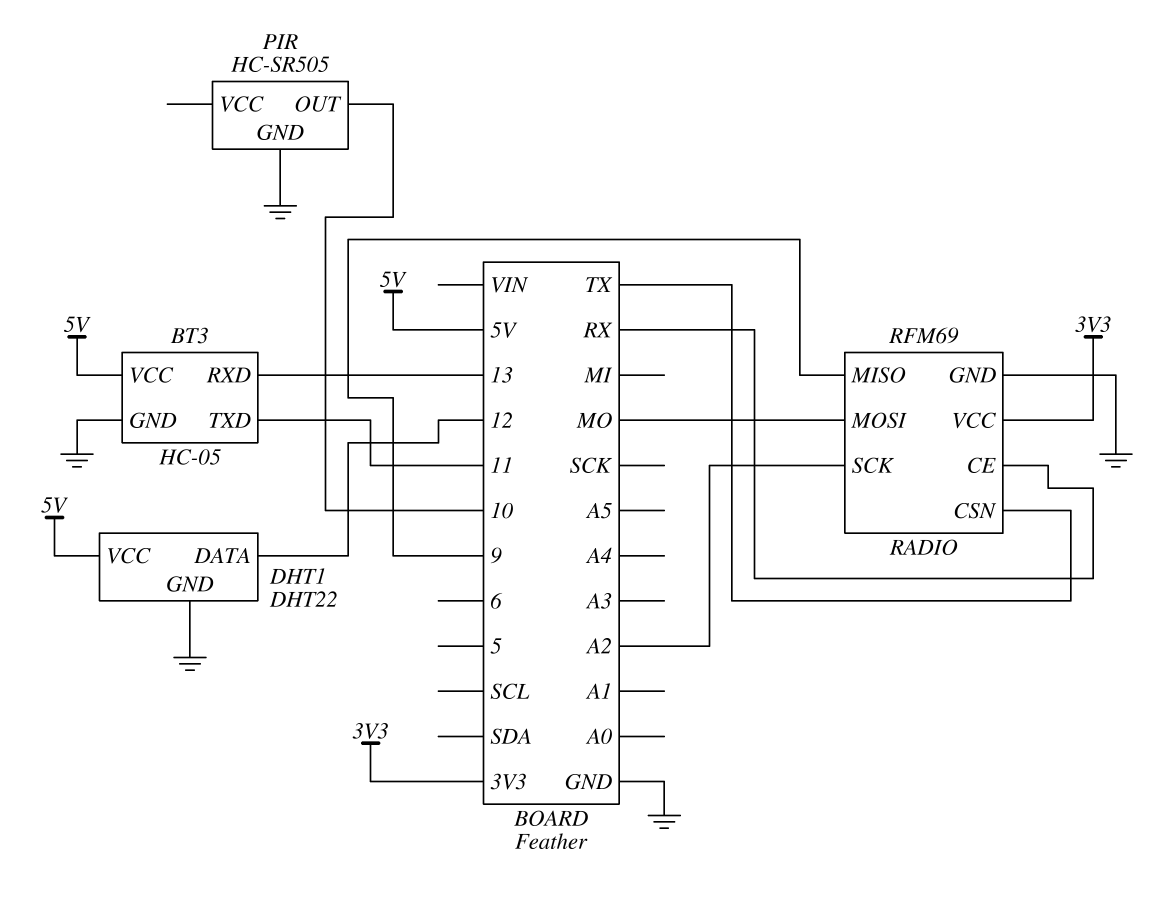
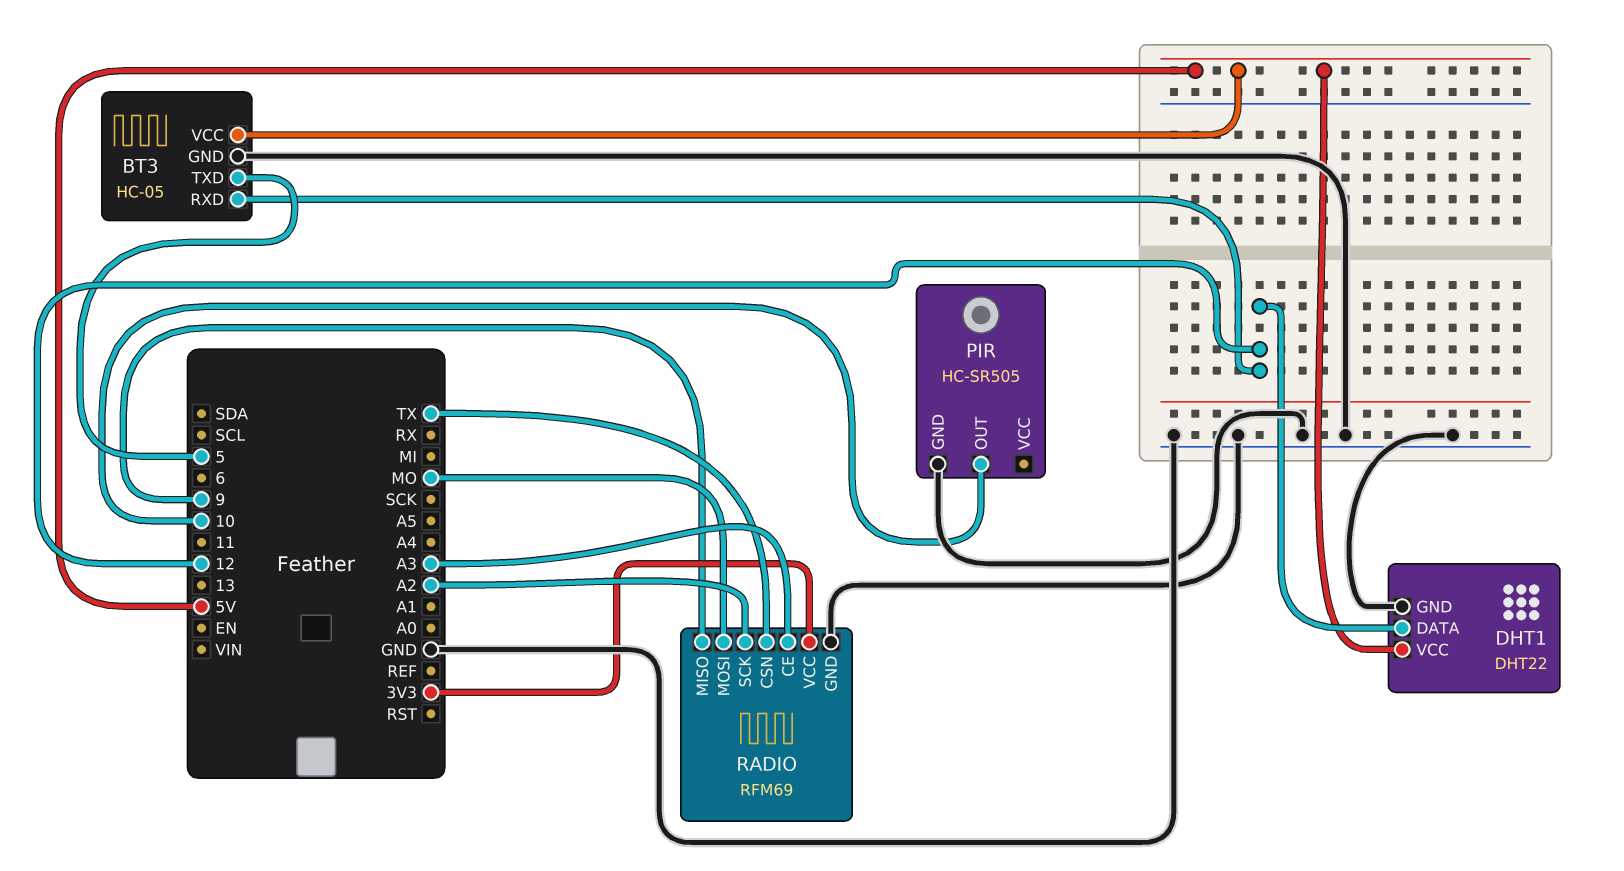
BT3 pin RXD: 13 -> 12
BT3 pin TXD: 11 -> 5
RADIO pin CE: RX -> A3

